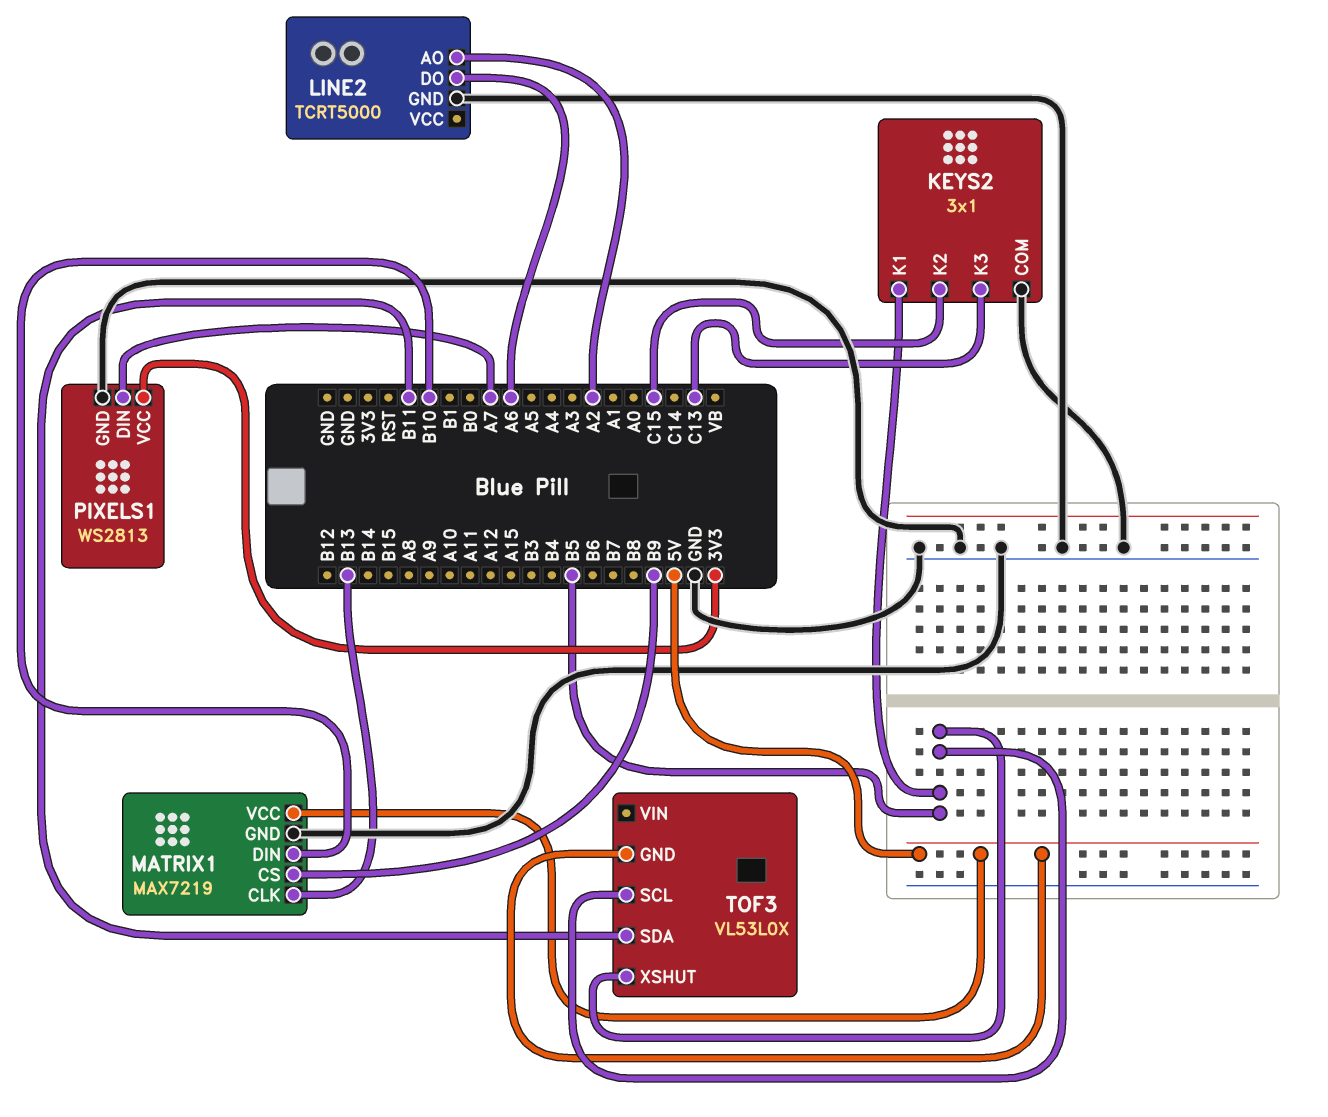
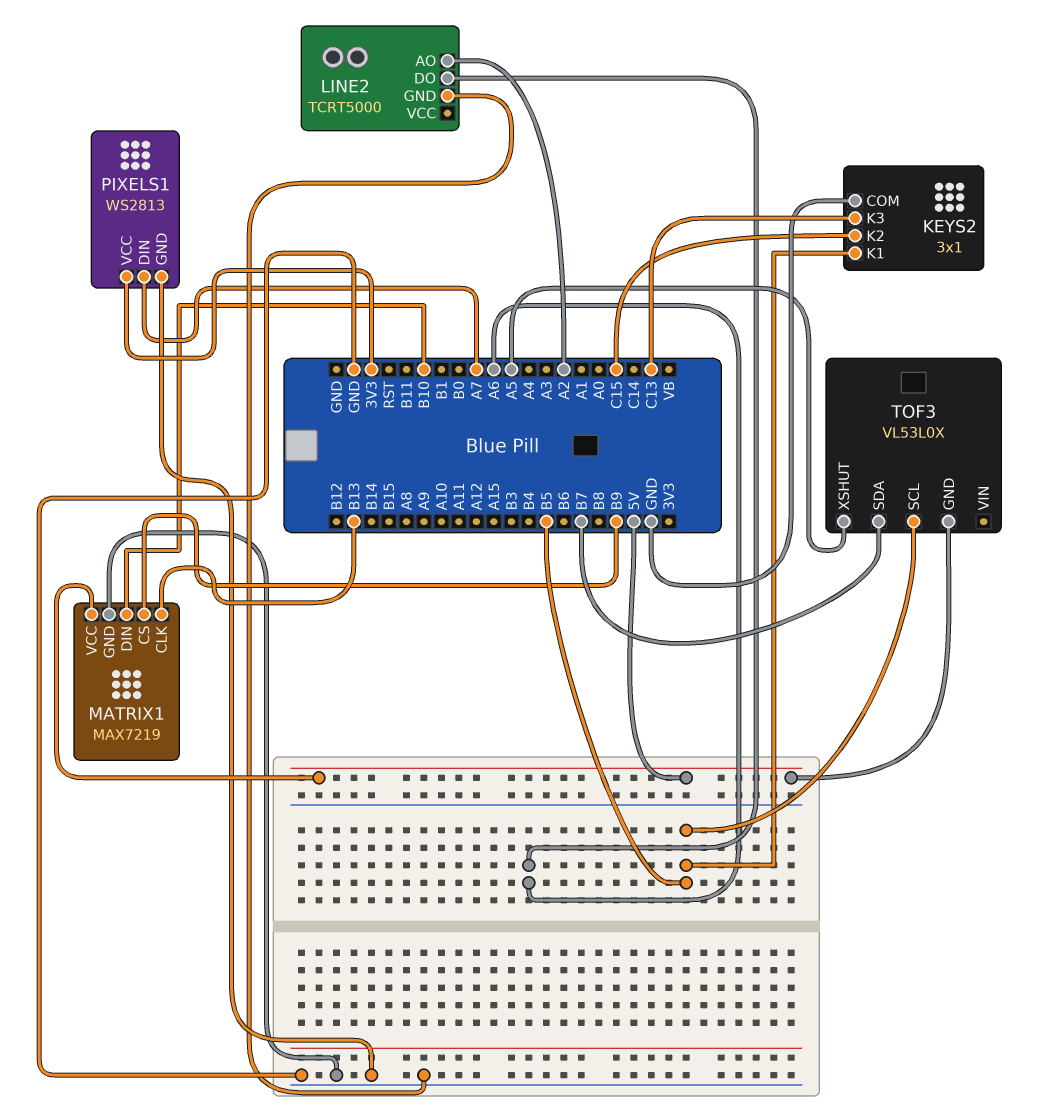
TOF3 pin SDA: B11 -> B7
TOF3 pin XSHUT: B5 -> A5

